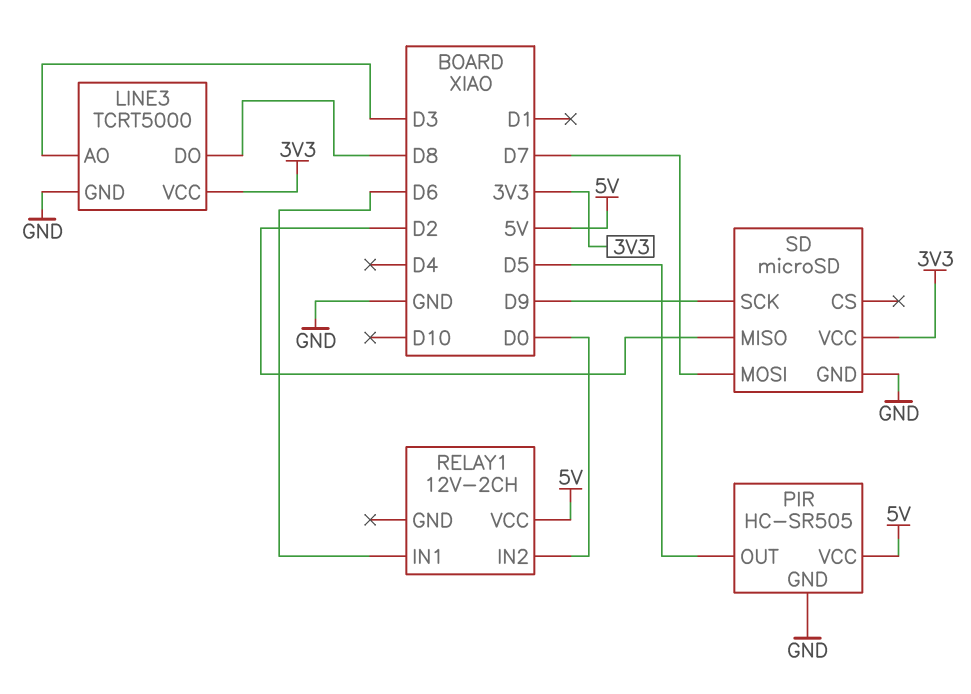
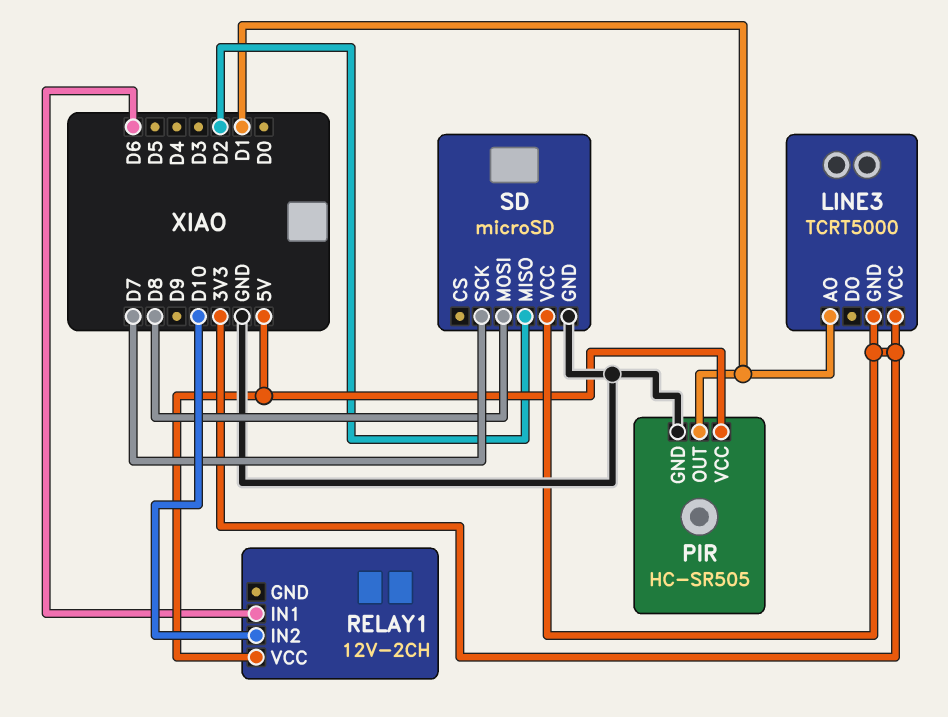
LINE3 pin AO: D3 -> D1
LINE3 pin DO: D8 -> none
LINE3 pin GND: GND -> 3V3
PIR pin OUT: D5 -> D1
RELAY1 pin IN2: D0 -> D10
SD pin MOSI: D7 -> D8
SD pin SCK: D9 -> D7

